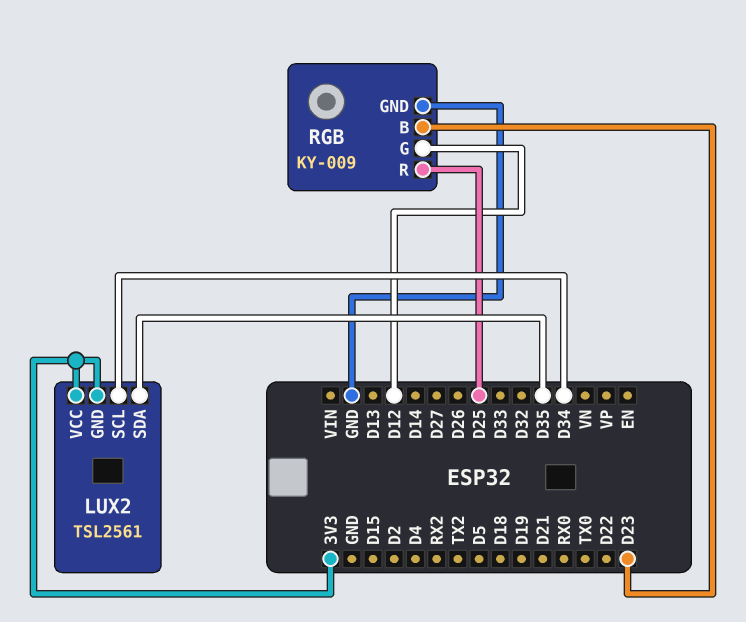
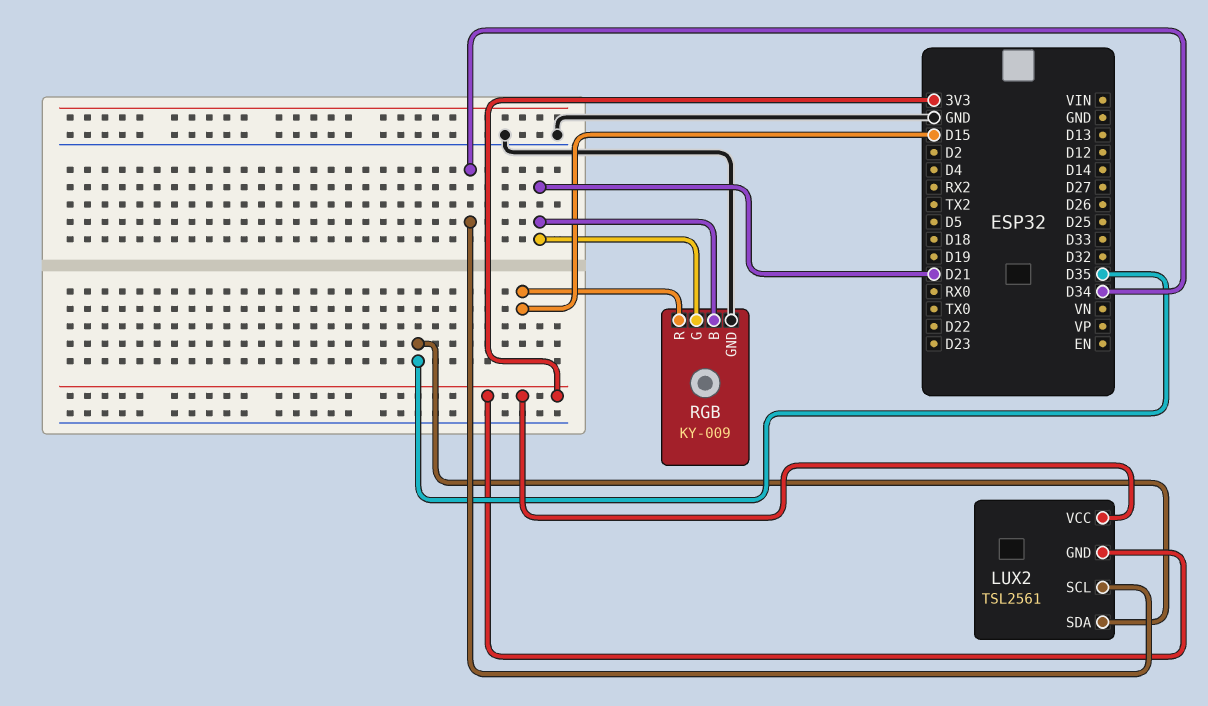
RGB pin B: D23 -> D21
RGB pin G: D12 -> D21
RGB pin R: D25 -> D15

